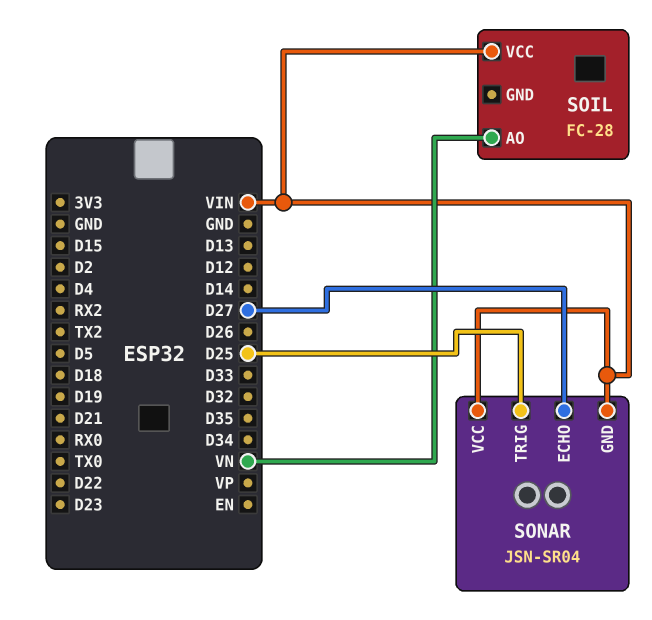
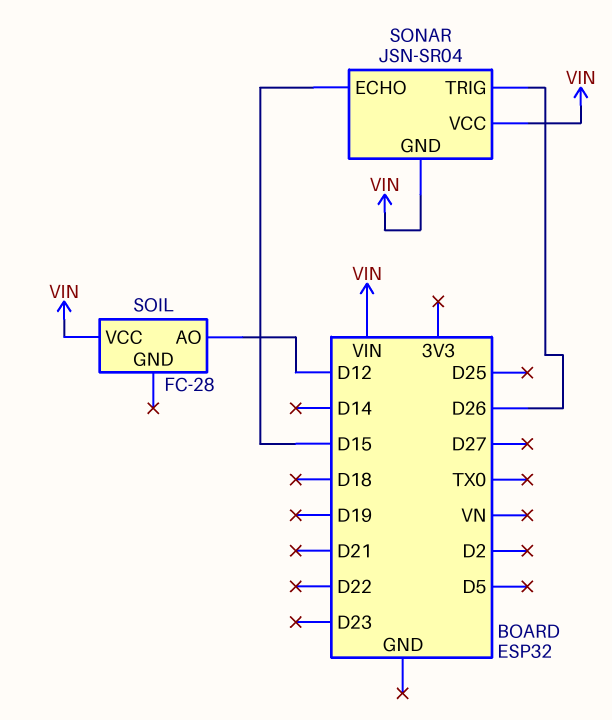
SOIL pin AO: VN -> D12
SONAR pin ECHO: D27 -> D15
SONAR pin TRIG: D25 -> D26

